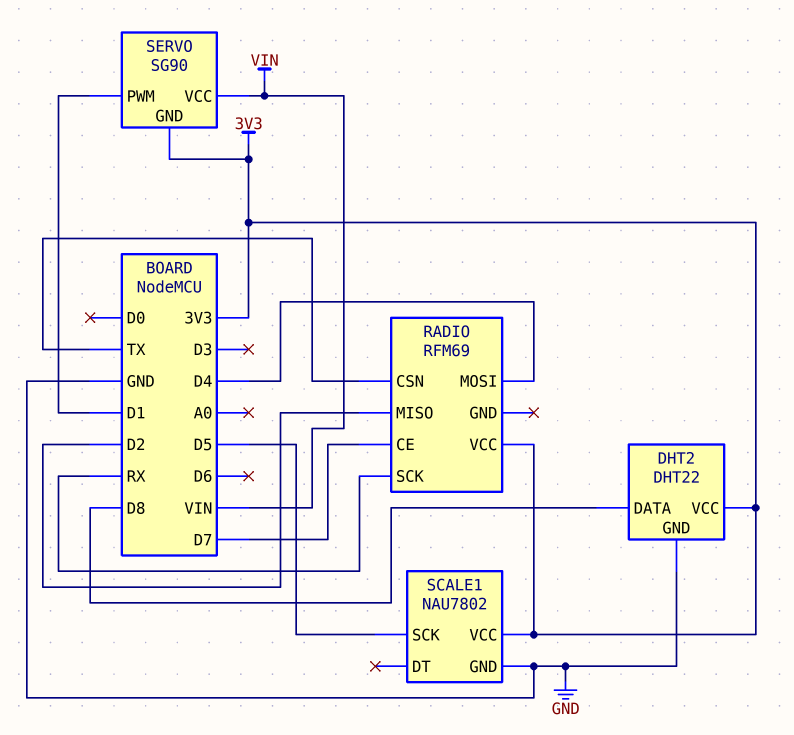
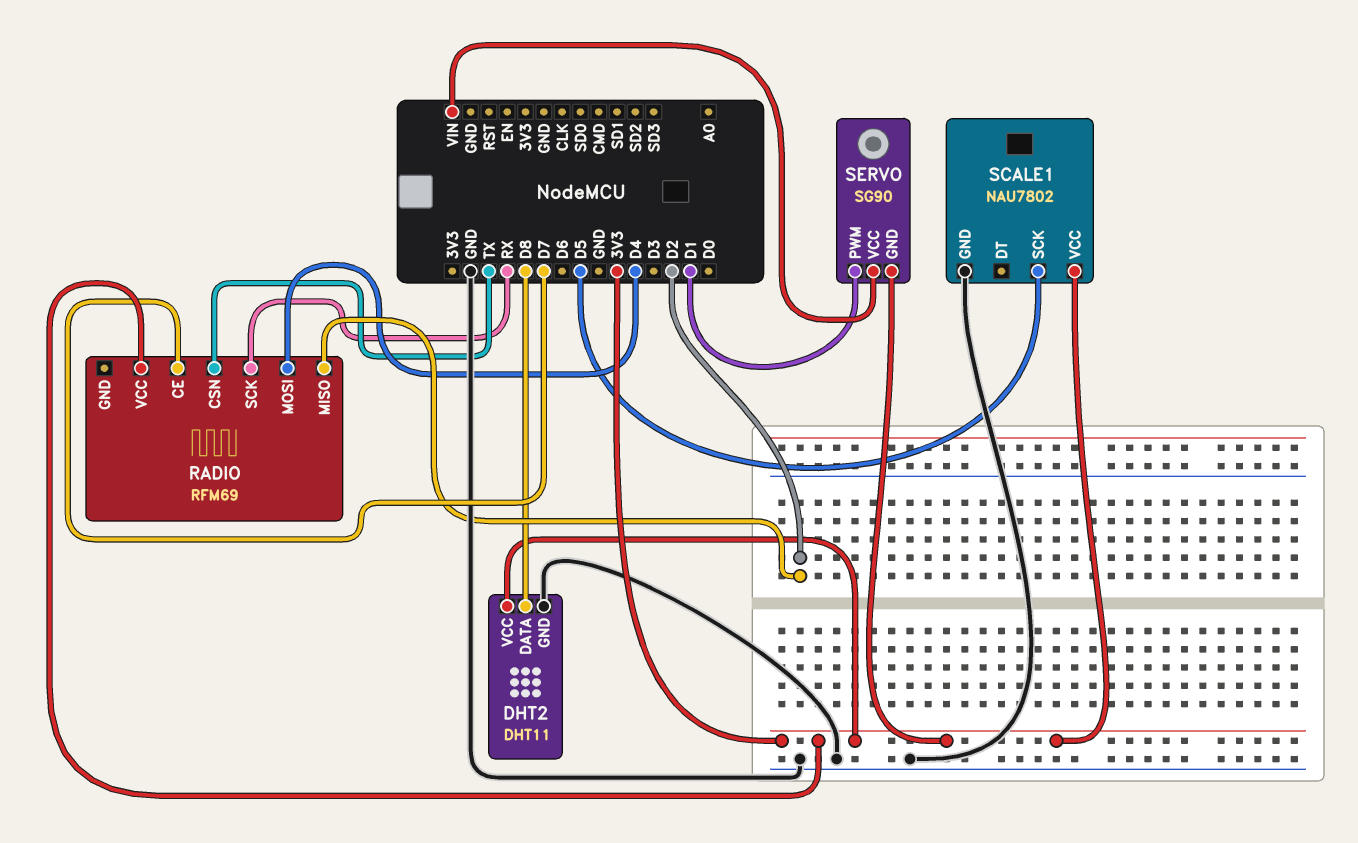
DHT2: DHT22 -> DHT11

